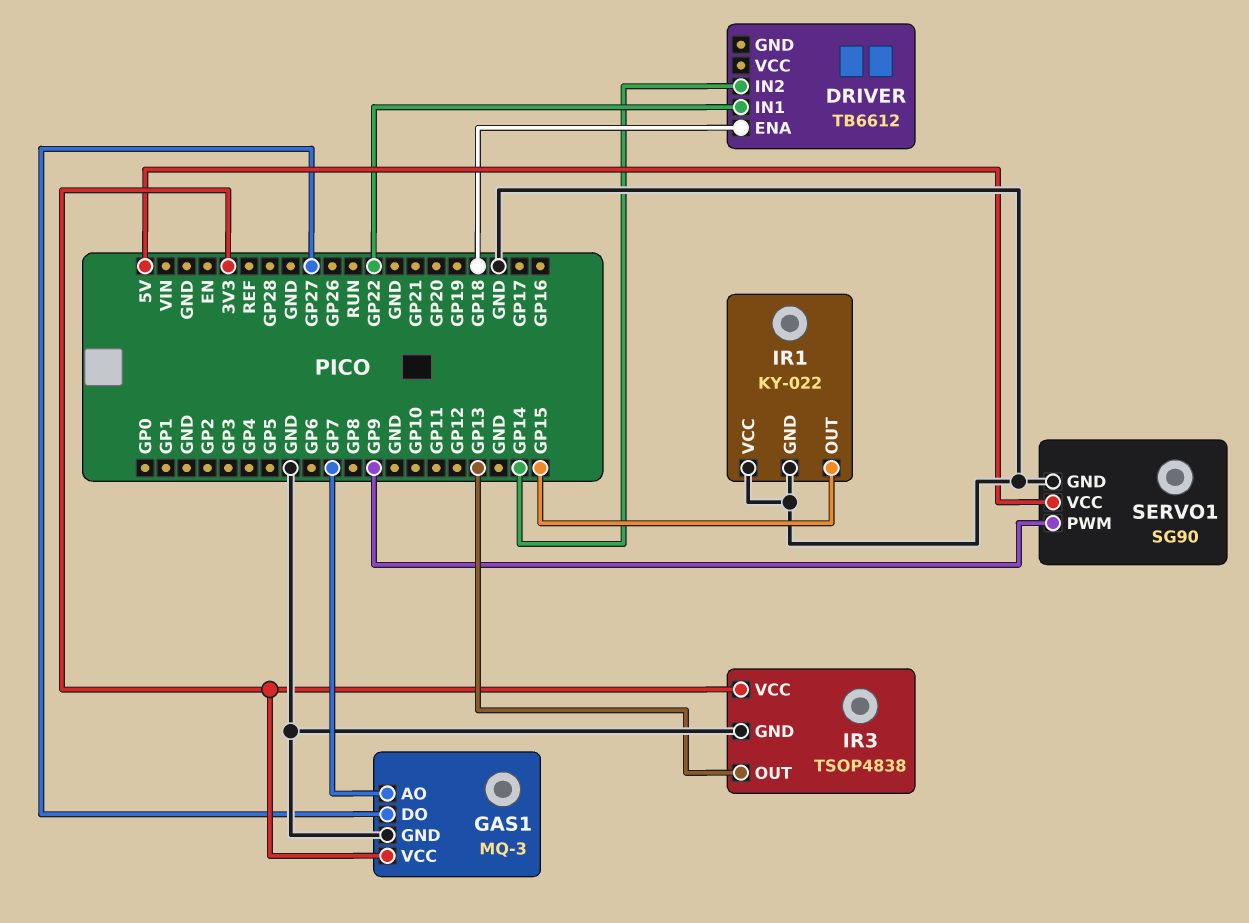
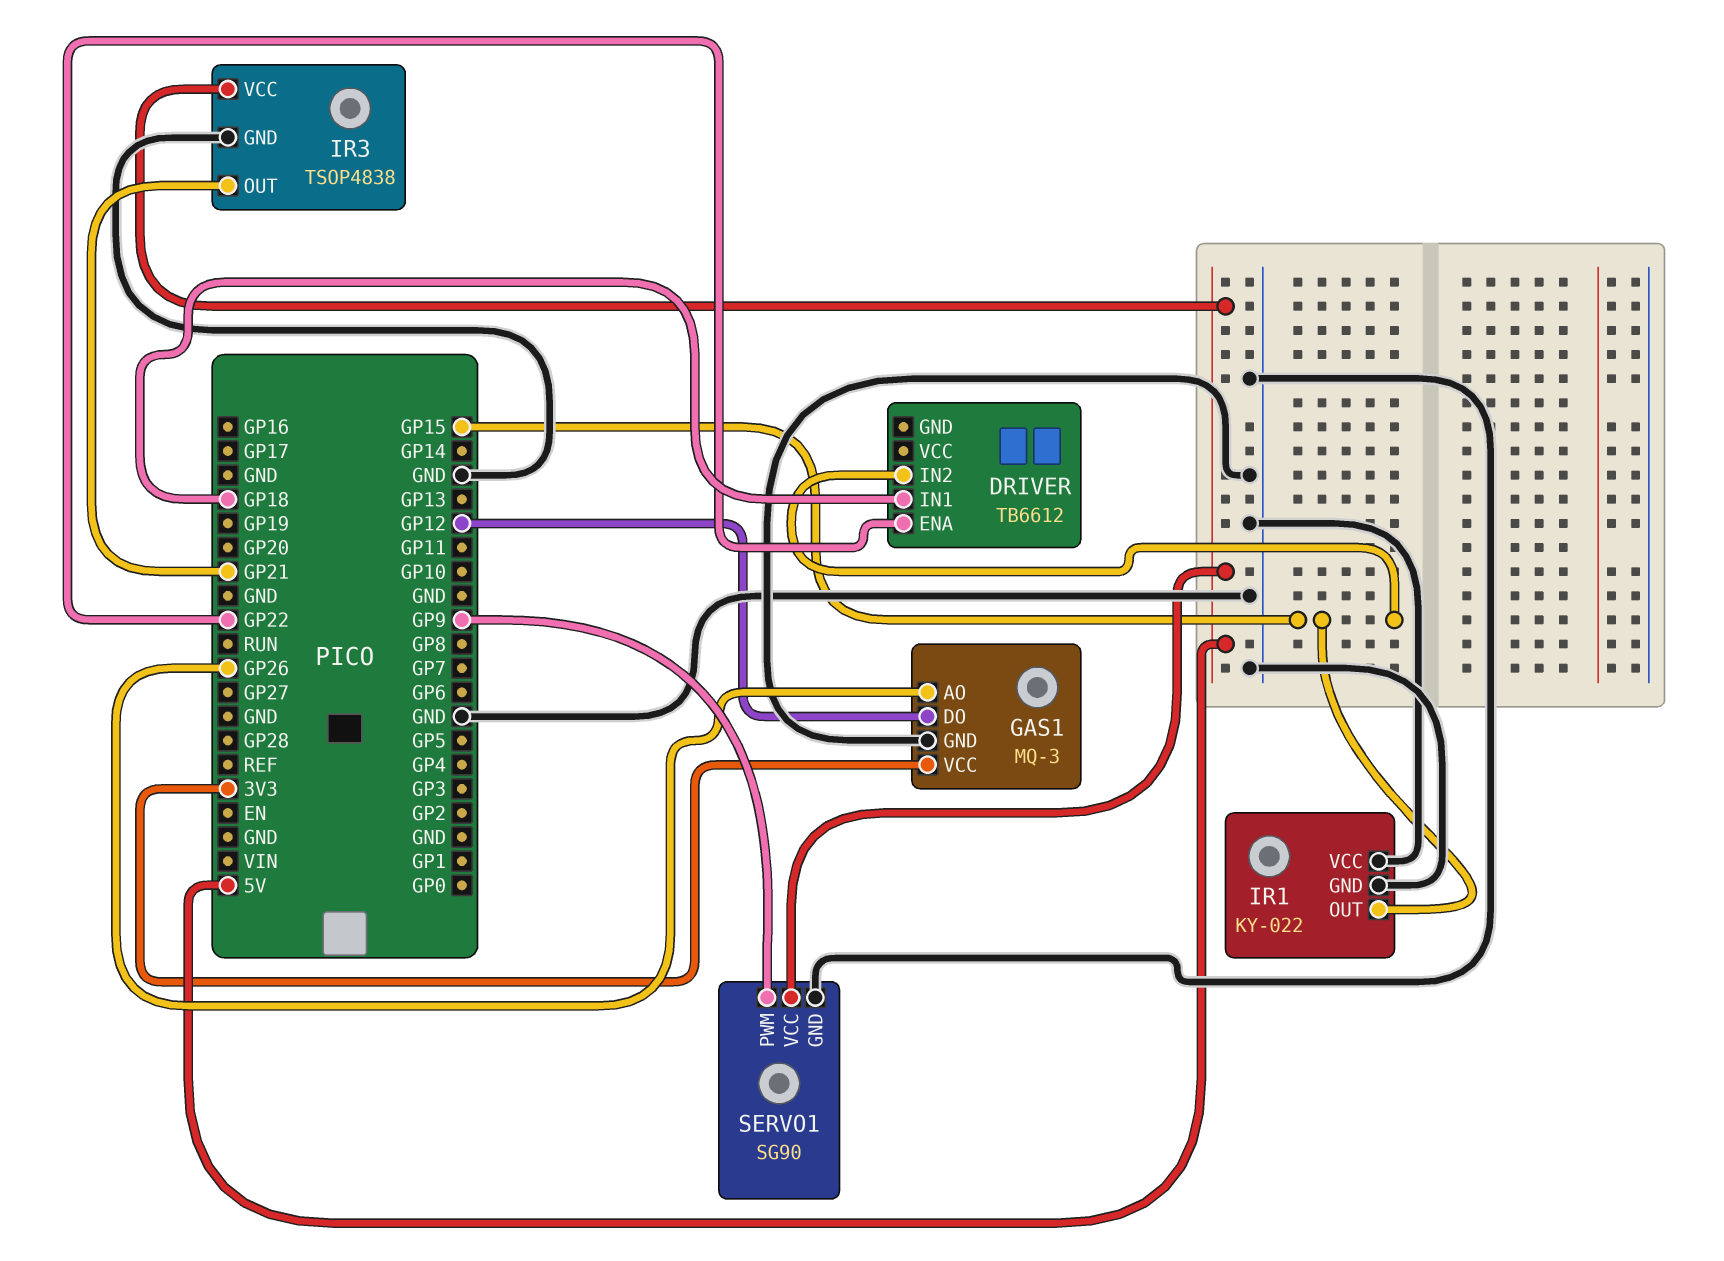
DRIVER pin ENA: GP18 -> GP22
DRIVER pin IN1: GP22 -> GP18
DRIVER pin IN2: GP14 -> GP15
GAS1 pin AO: GP7 -> GP26
GAS1 pin DO: GP27 -> GP12
IR3 pin OUT: GP13 -> GP21
IR3 pin VCC: 3V3 -> 5V

